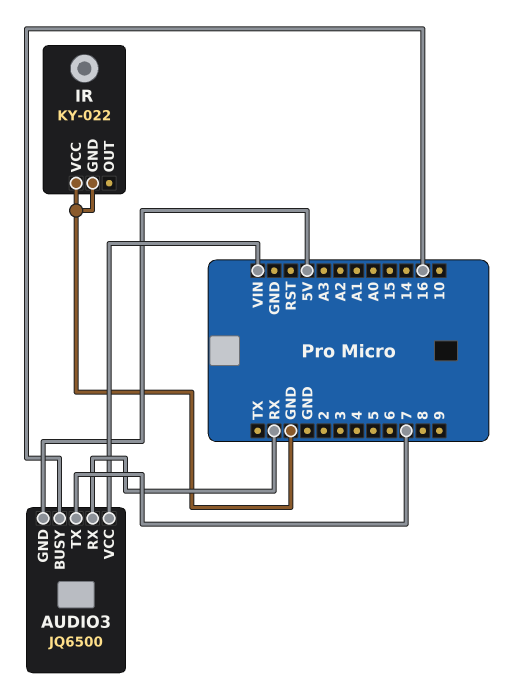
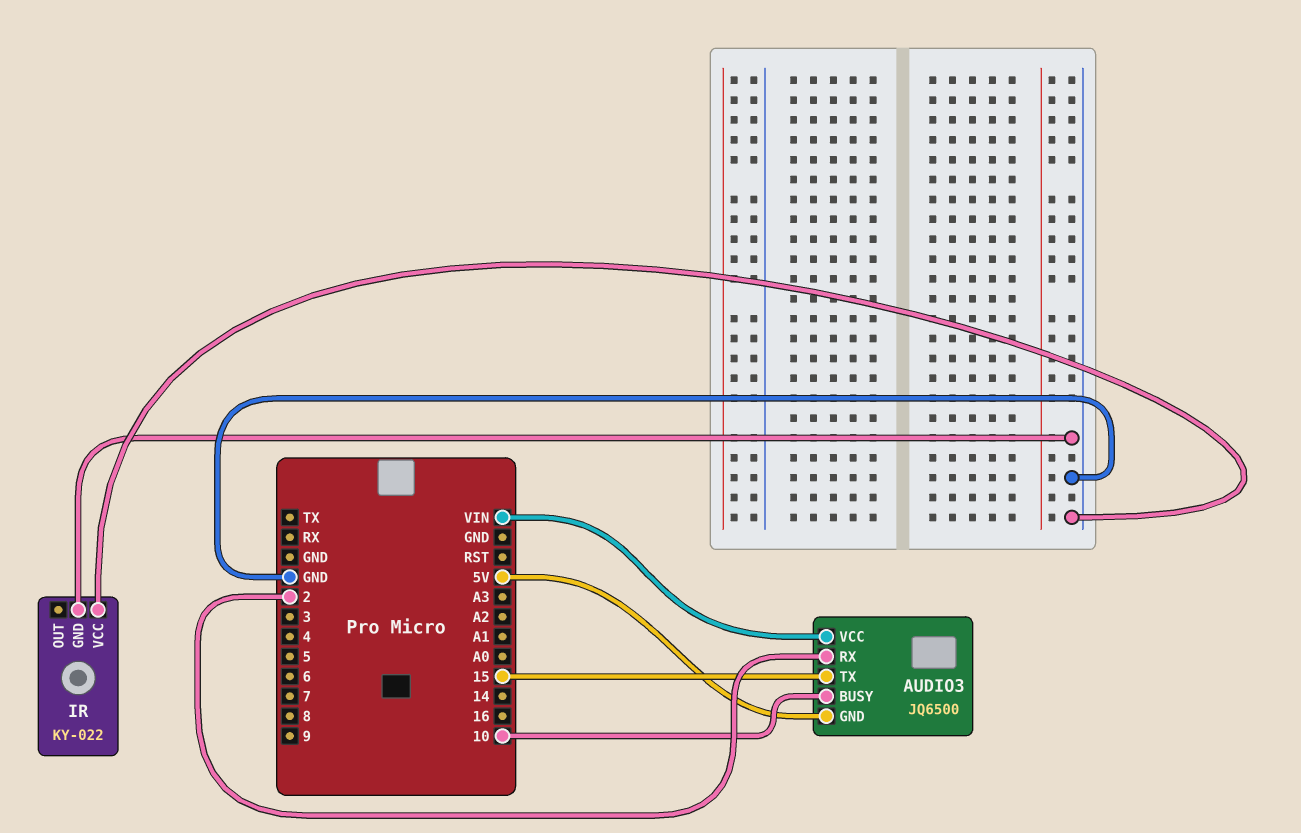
AUDIO3 pin BUSY: 16 -> 10
AUDIO3 pin RX: RX -> 2
AUDIO3 pin TX: 7 -> 15

